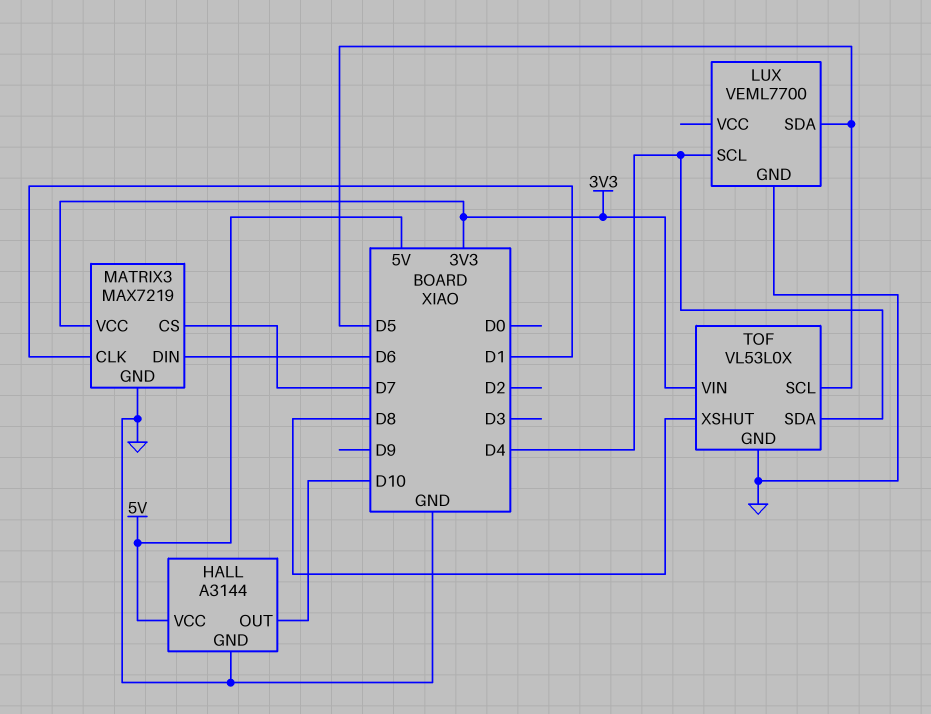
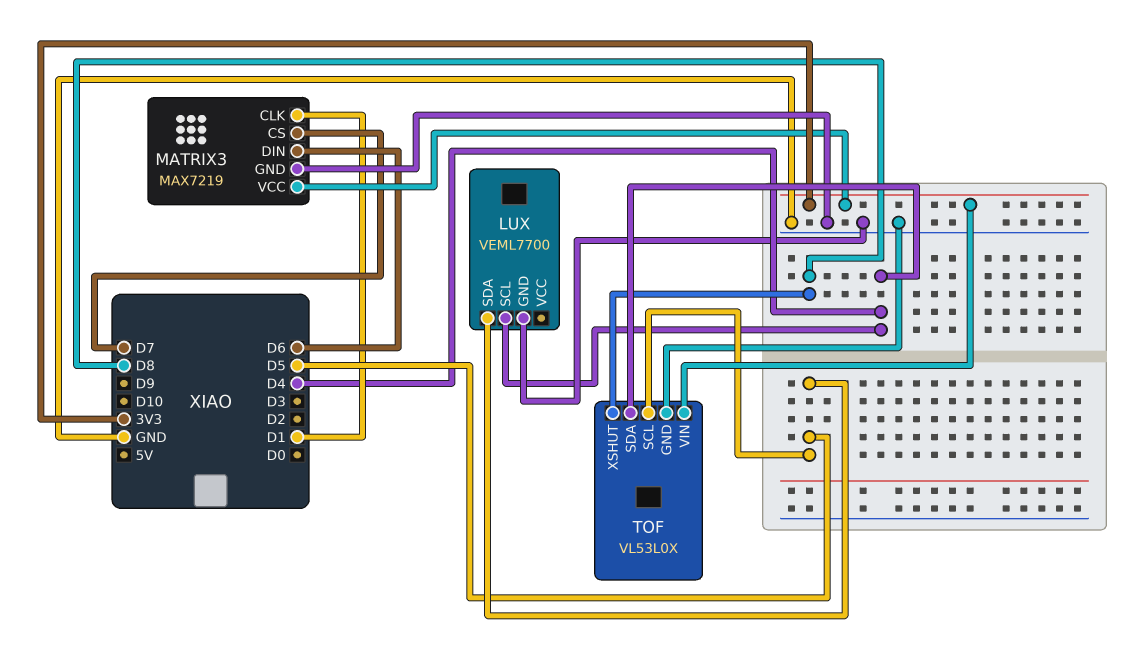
HALL: A3144 -> none
HALL pin GND: GND -> none
HALL pin OUT: D10 -> none
HALL pin VCC: 5V -> none

